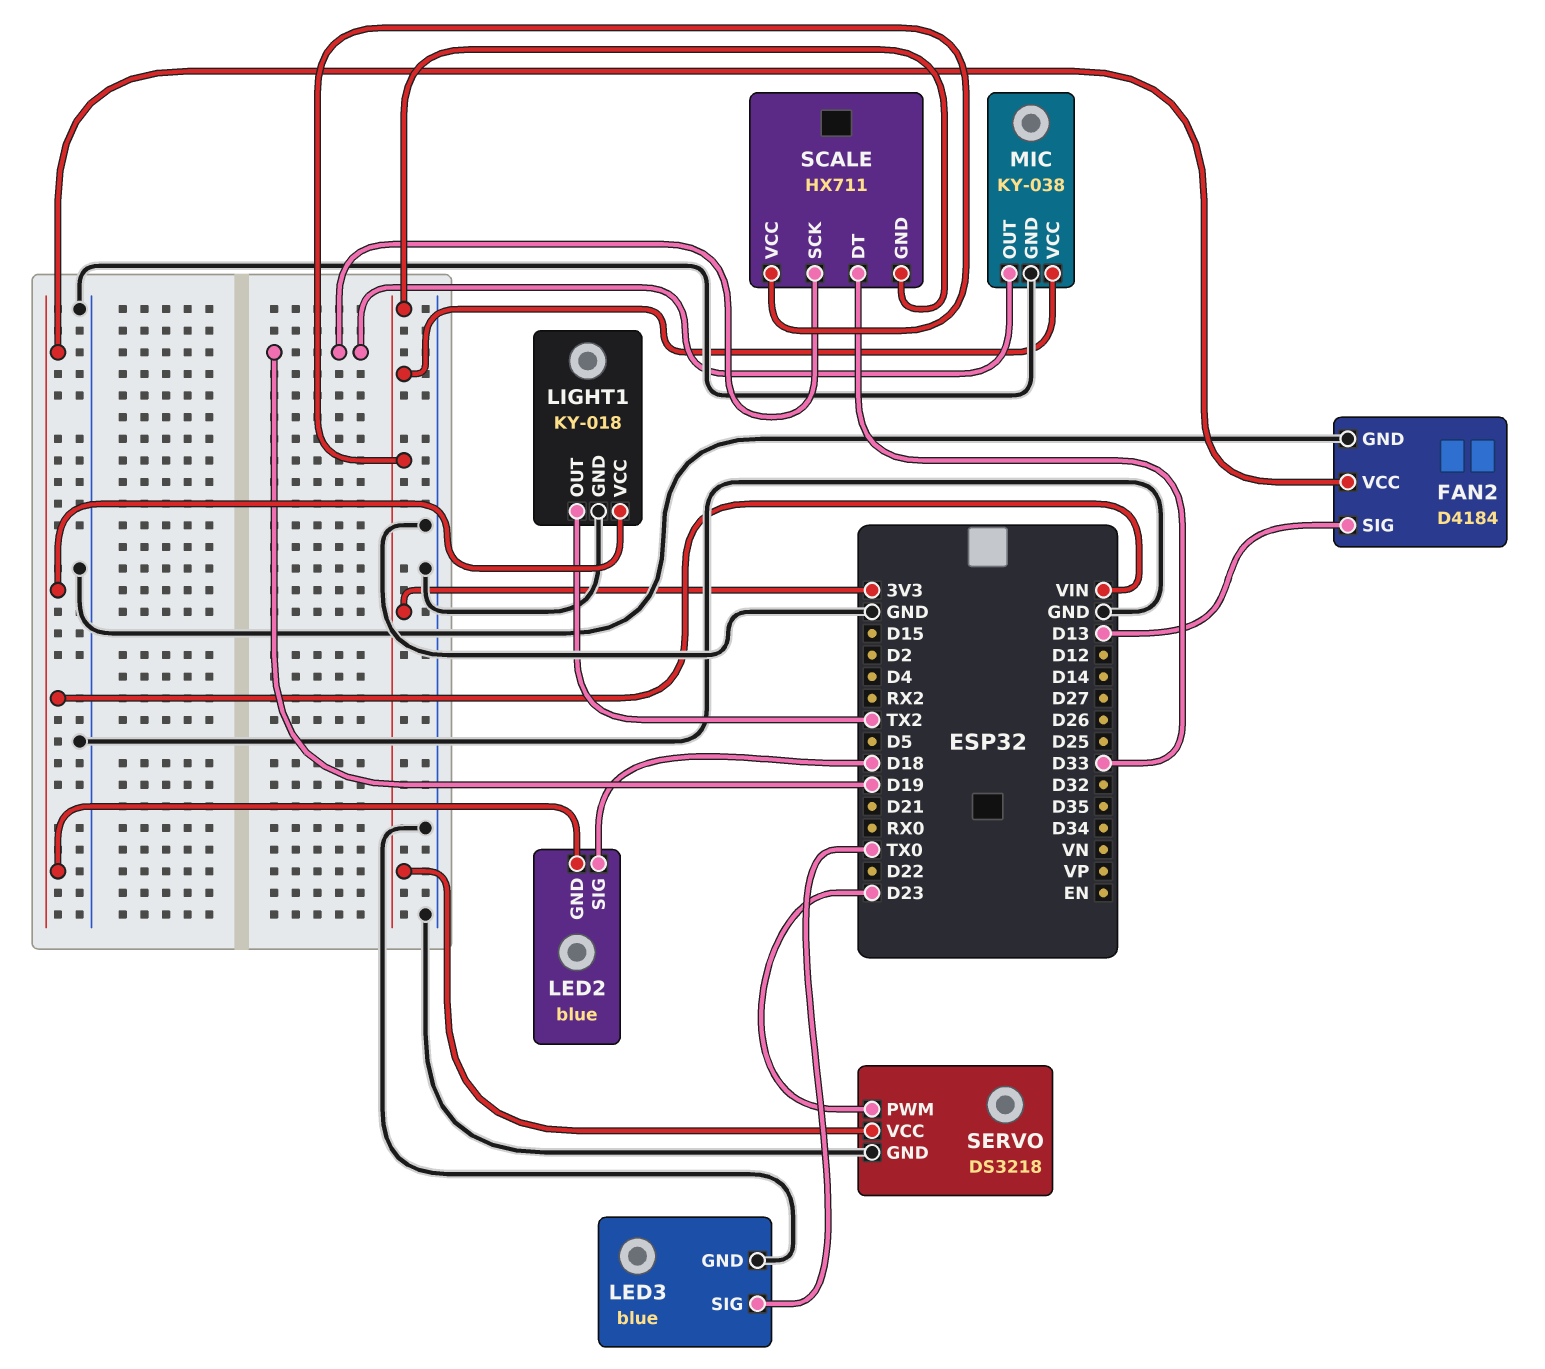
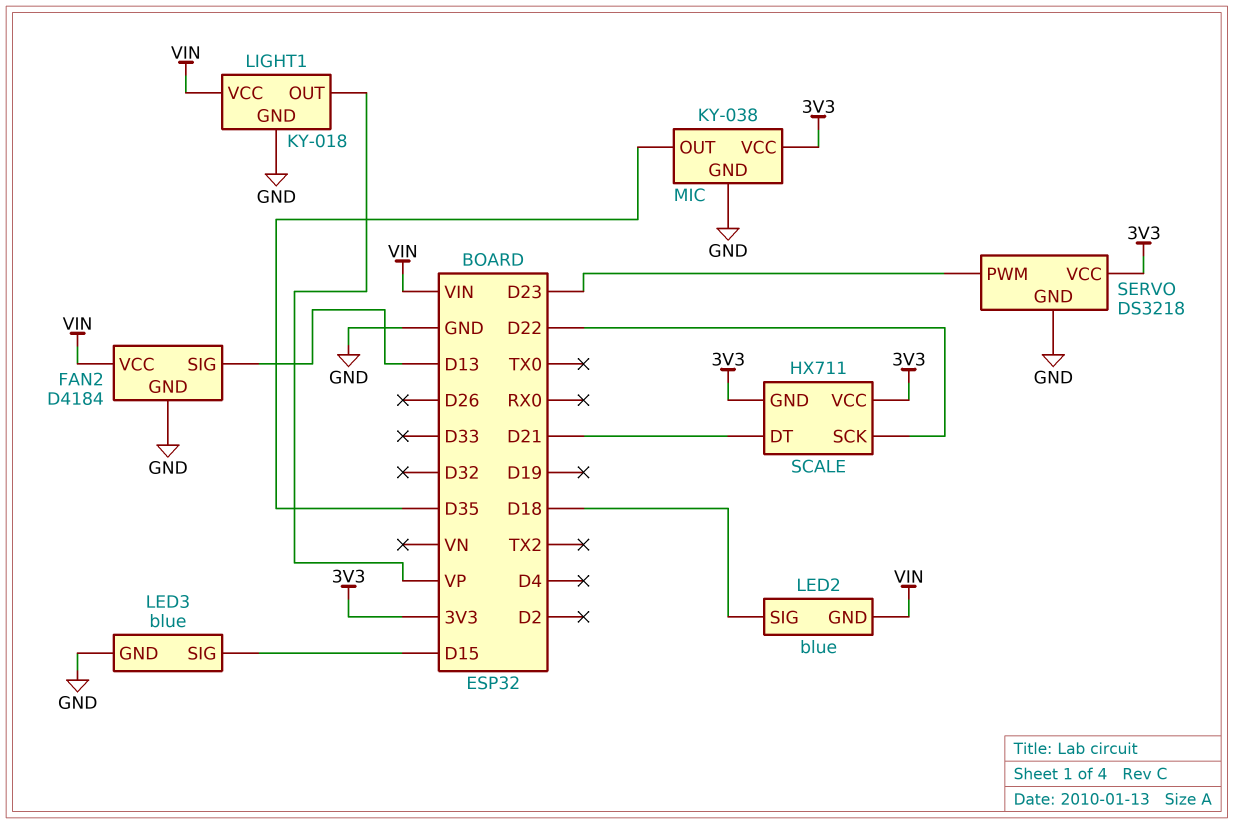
LED3 pin SIG: TX0 -> D15
LIGHT1 pin OUT: TX2 -> VP
MIC pin OUT: D19 -> D35
SCALE pin DT: D33 -> D21
SCALE pin SCK: D19 -> D22

